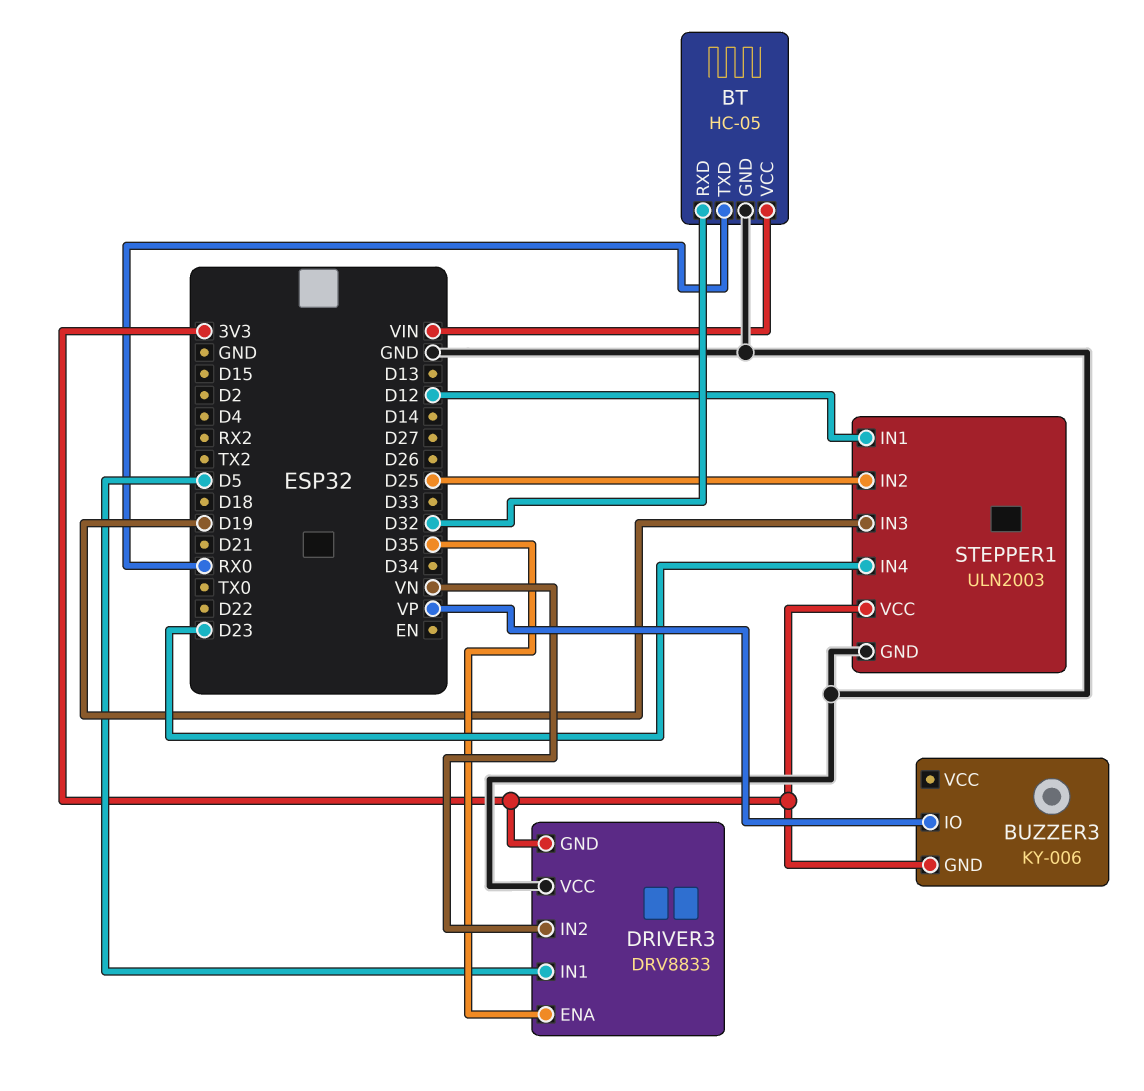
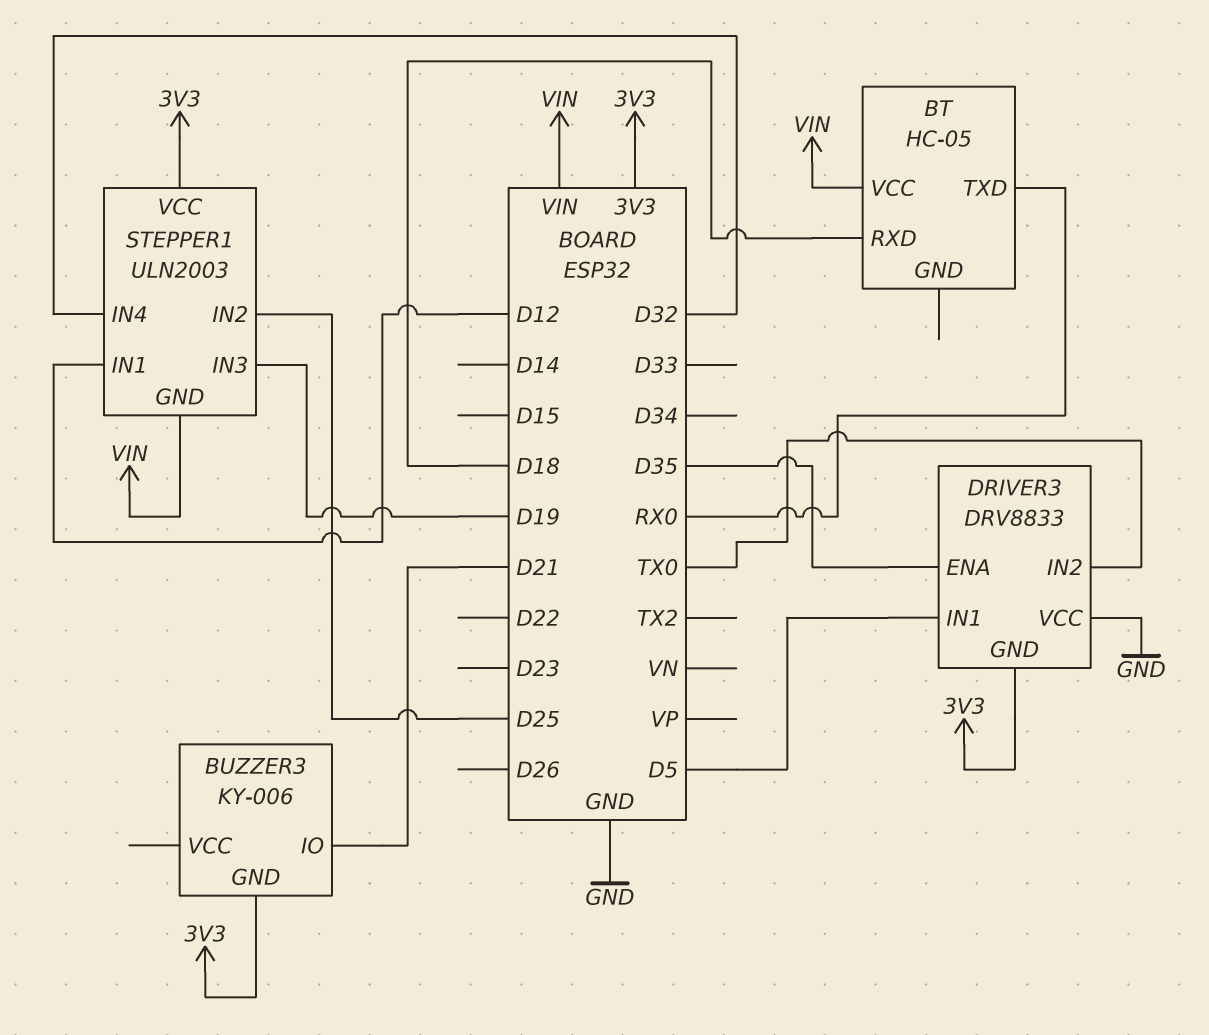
BT pin GND: GND -> none
BT pin RXD: D32 -> D18
BUZZER3 pin IO: VP -> D21
DRIVER3 pin IN2: VN -> TX0
STEPPER1 pin GND: GND -> VIN
STEPPER1 pin IN4: D23 -> D32

